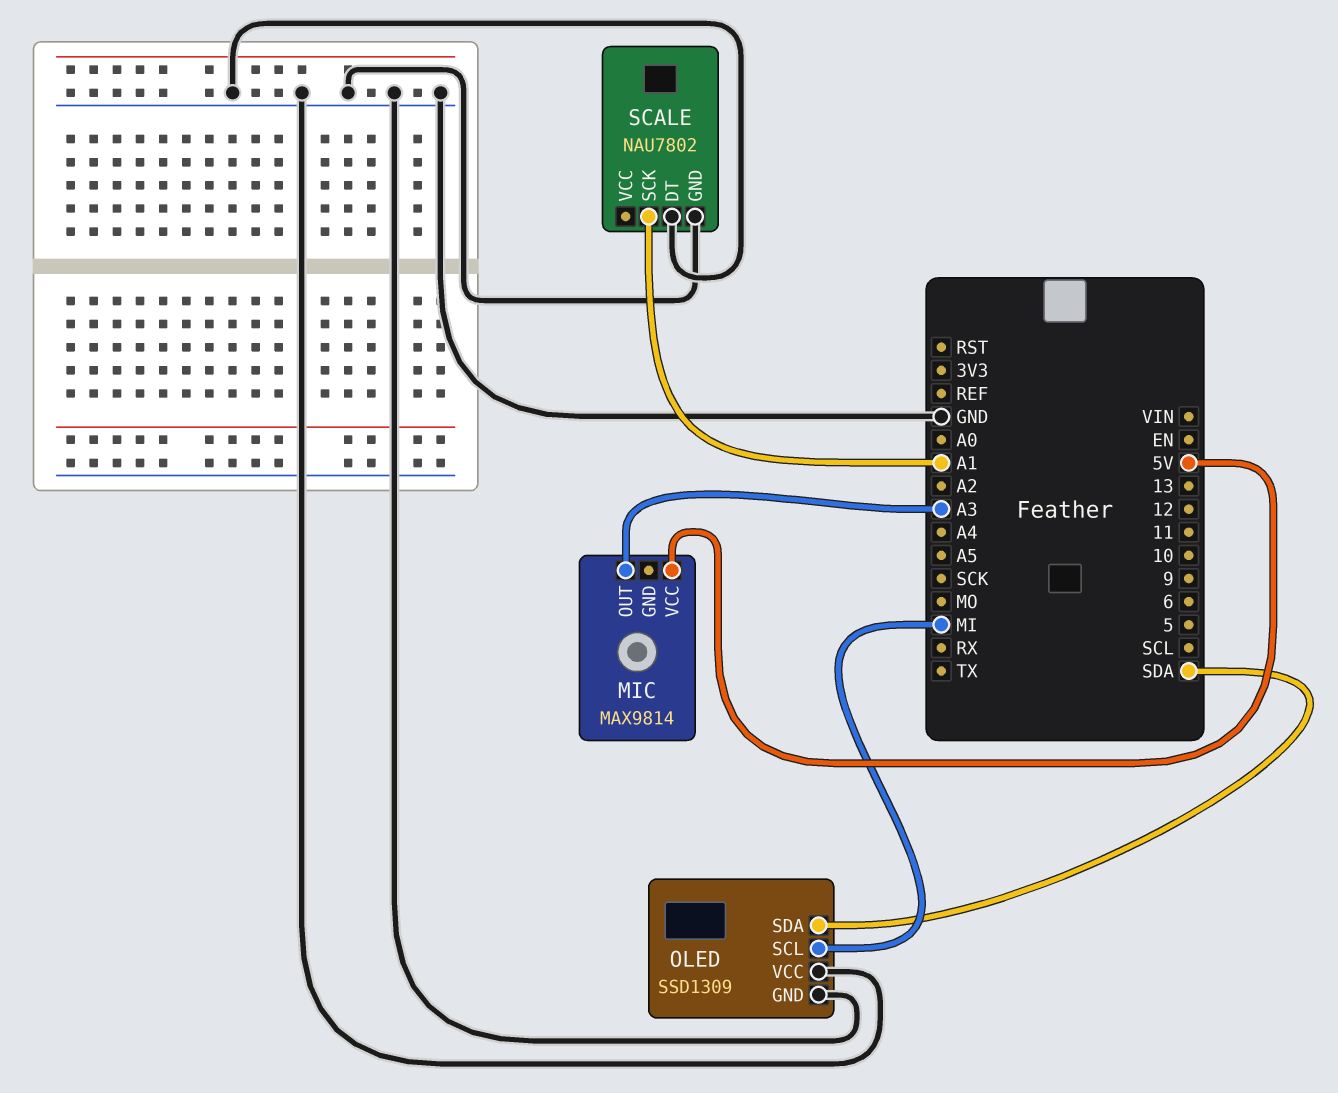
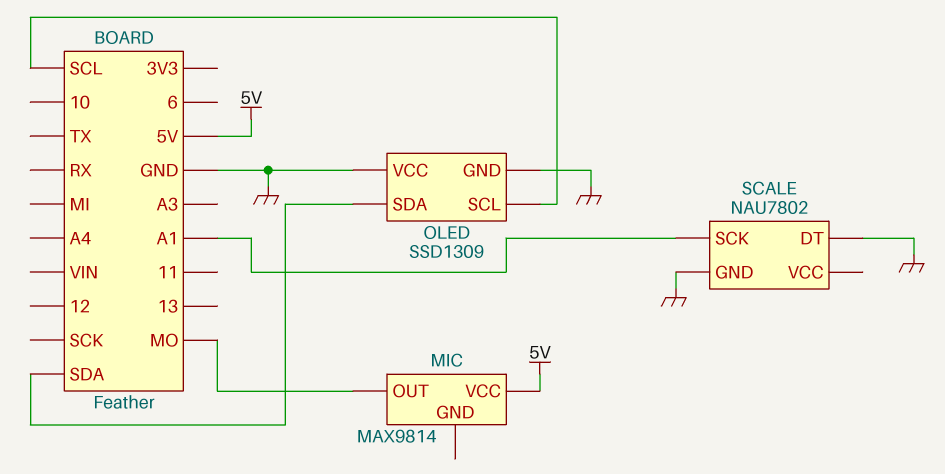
MIC pin OUT: A3 -> MO
OLED pin SCL: MI -> SCL

